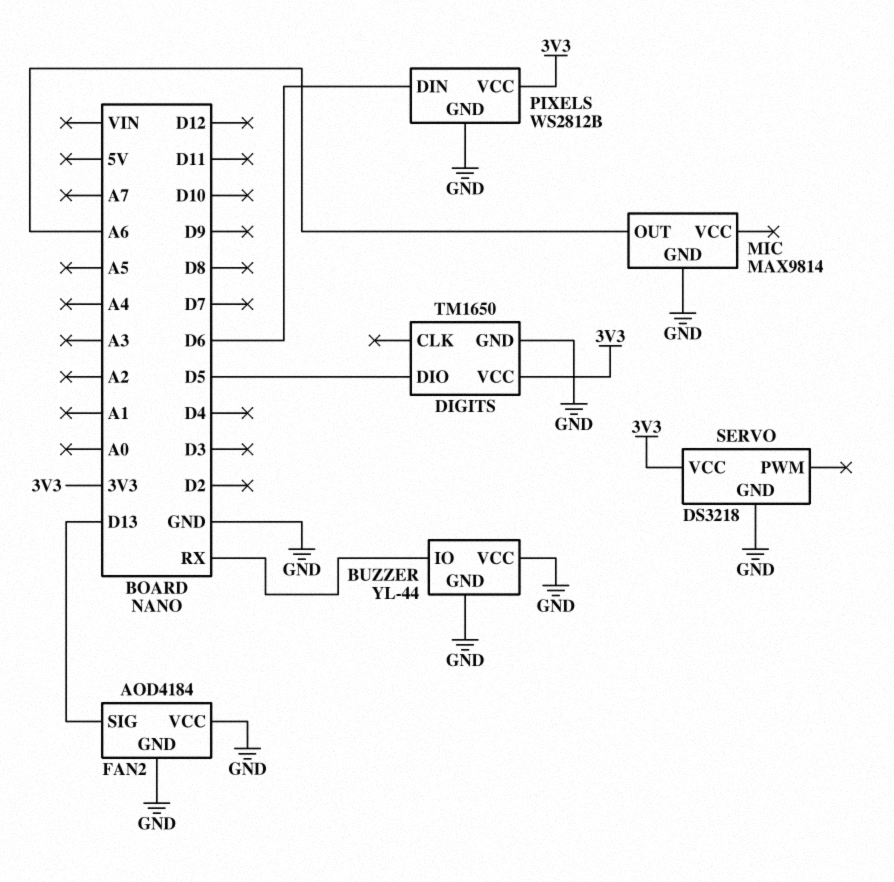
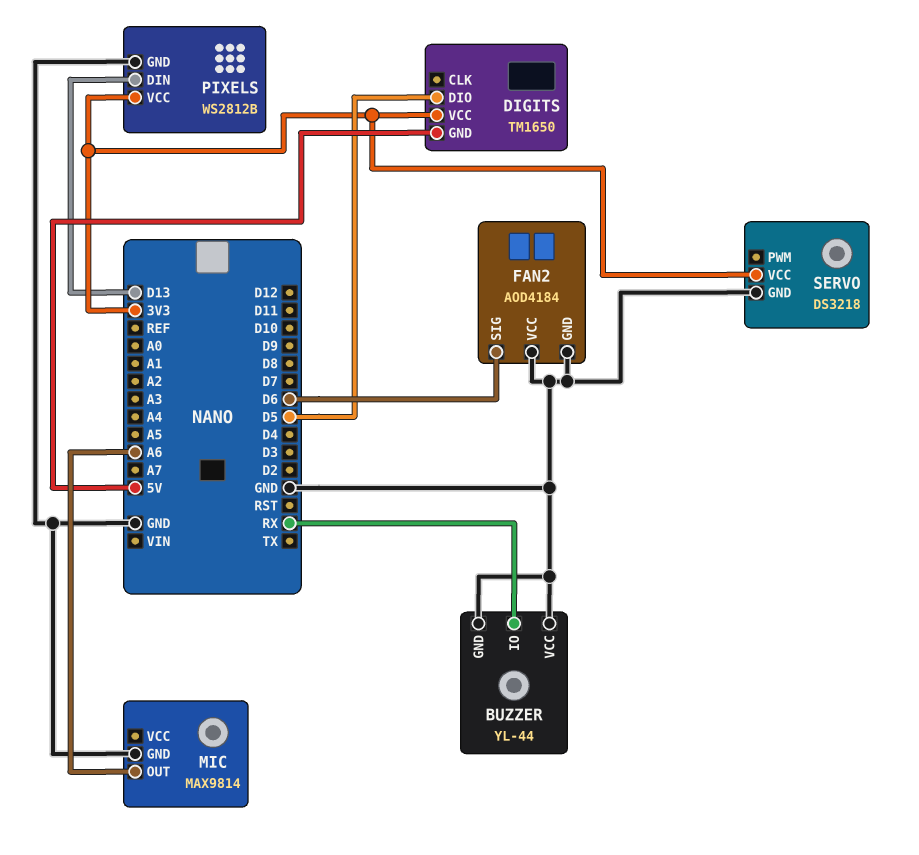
DIGITS pin GND: GND -> 5V
FAN2 pin SIG: D13 -> D6
PIXELS pin DIN: D6 -> D13

